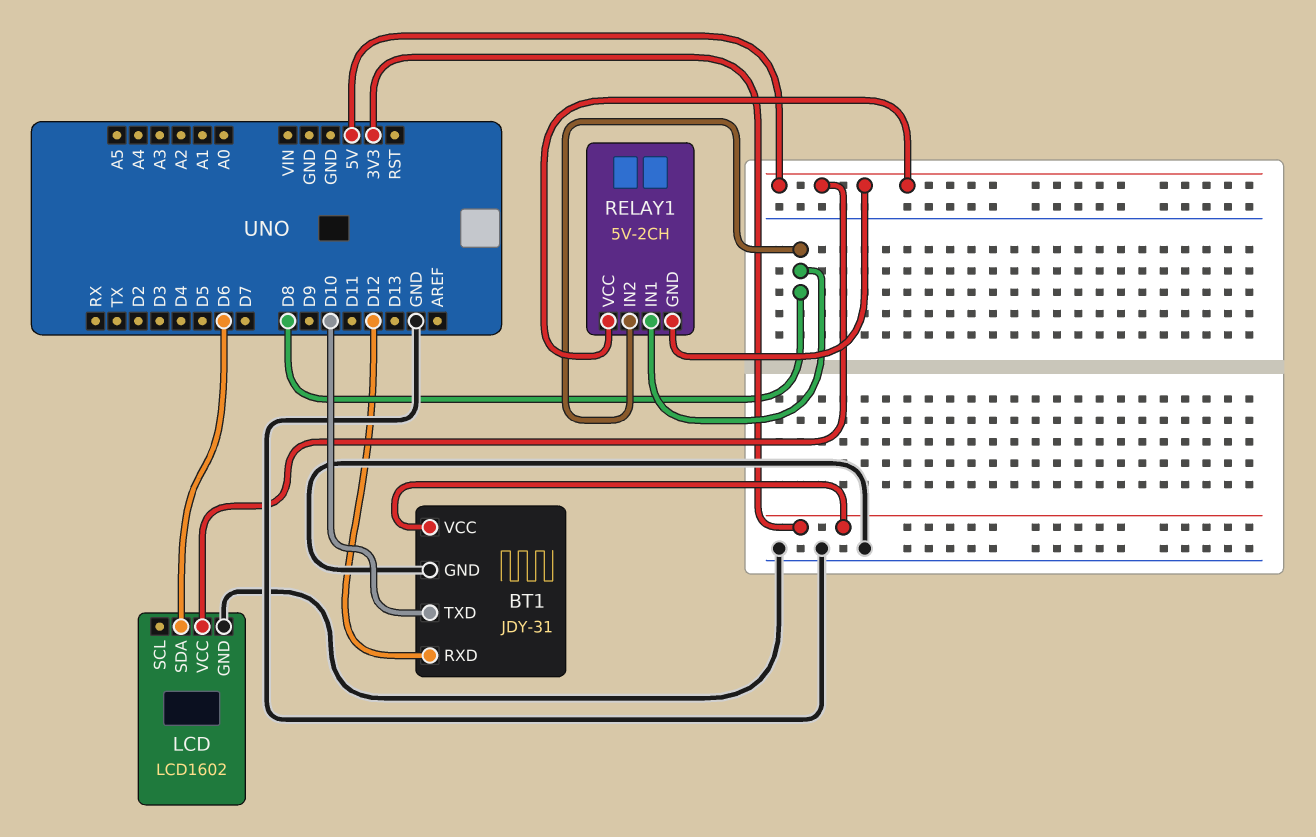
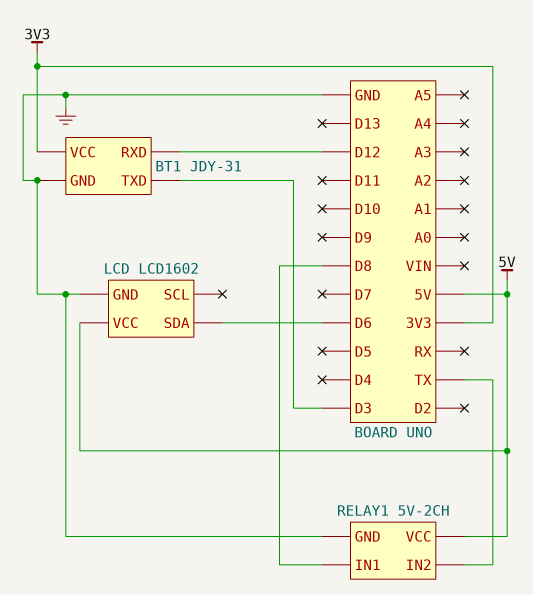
BT1 pin TXD: D10 -> D3
RELAY1 pin GND: 5V -> GND
RELAY1 pin IN2: D8 -> TX

